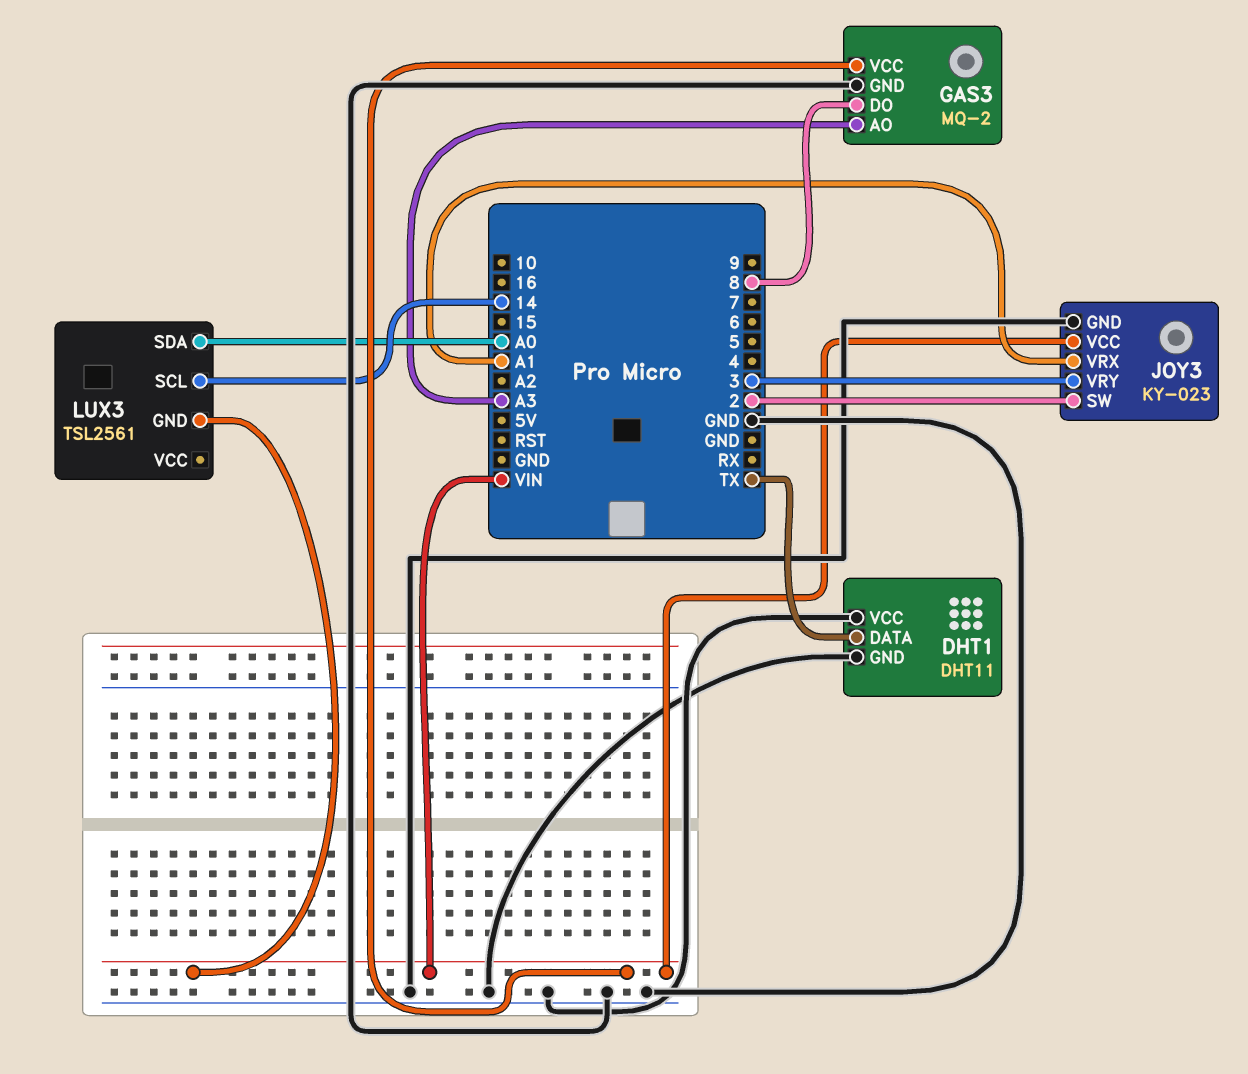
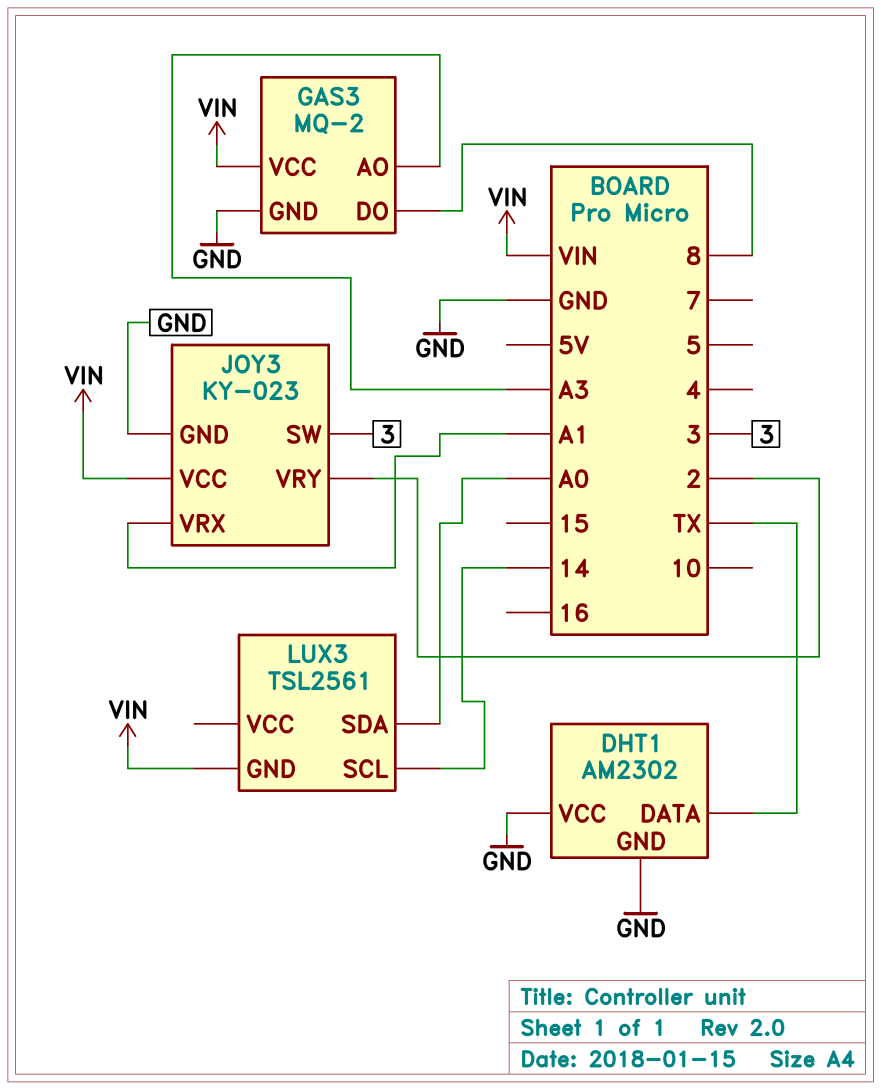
DHT1: DHT11 -> AM2302
JOY3 pin SW: 2 -> 3
JOY3 pin VRY: 3 -> 2

